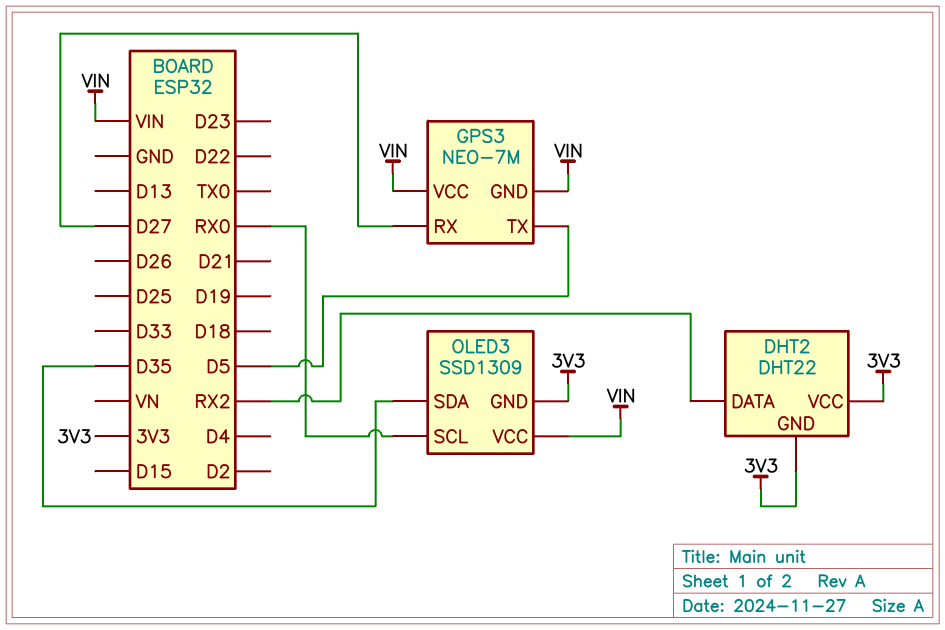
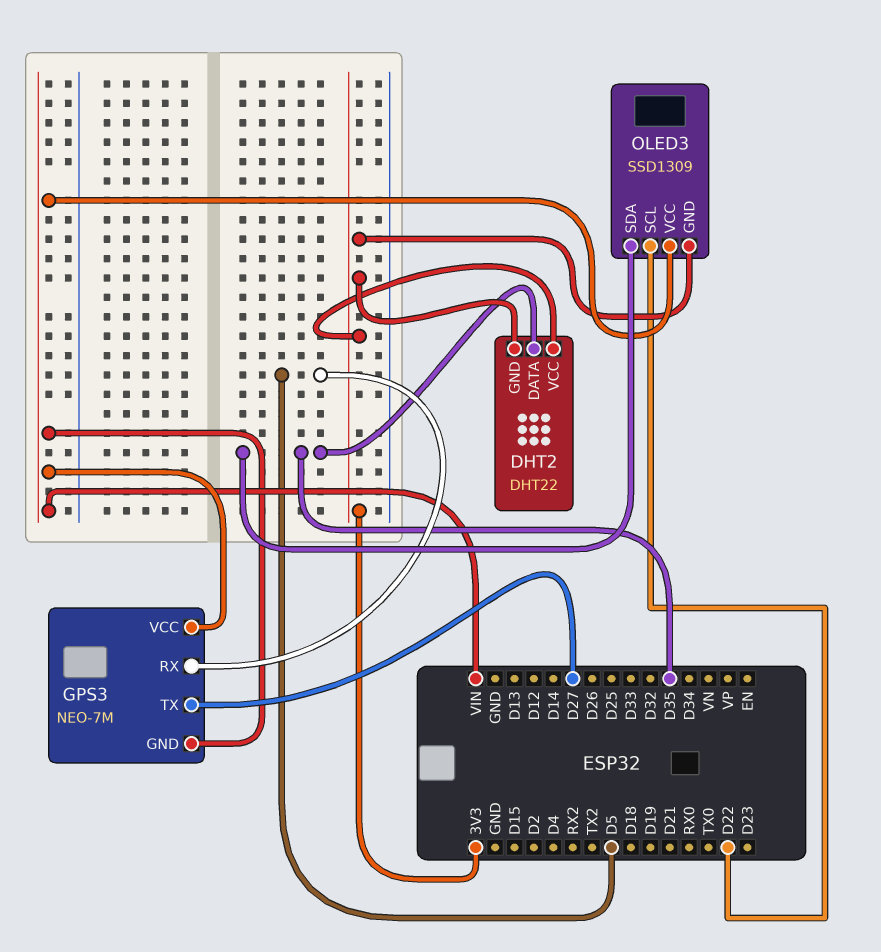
DHT2 pin DATA: RX2 -> D35
GPS3 pin RX: D27 -> D5
GPS3 pin TX: D5 -> D27
OLED3 pin SCL: RX0 -> D22

